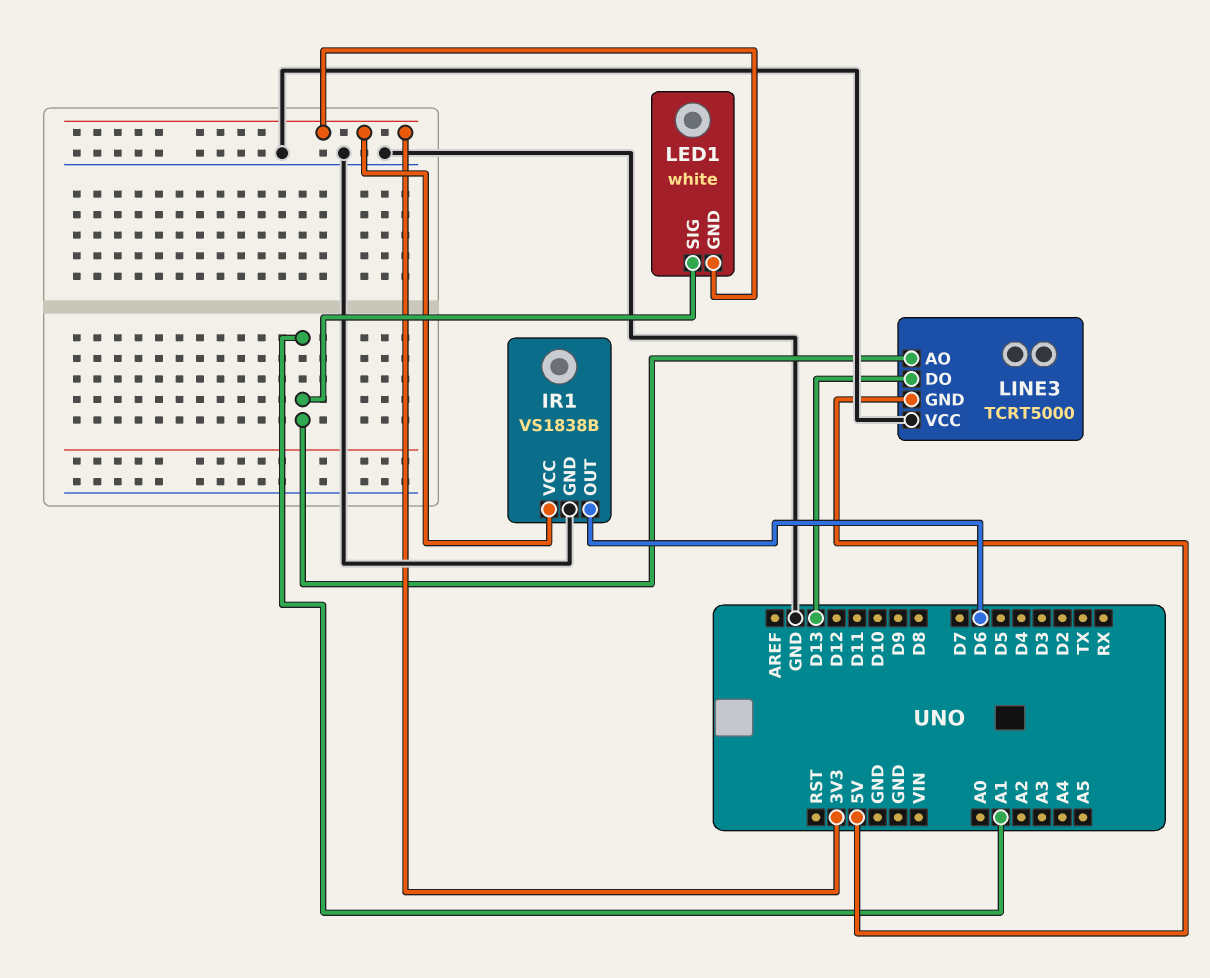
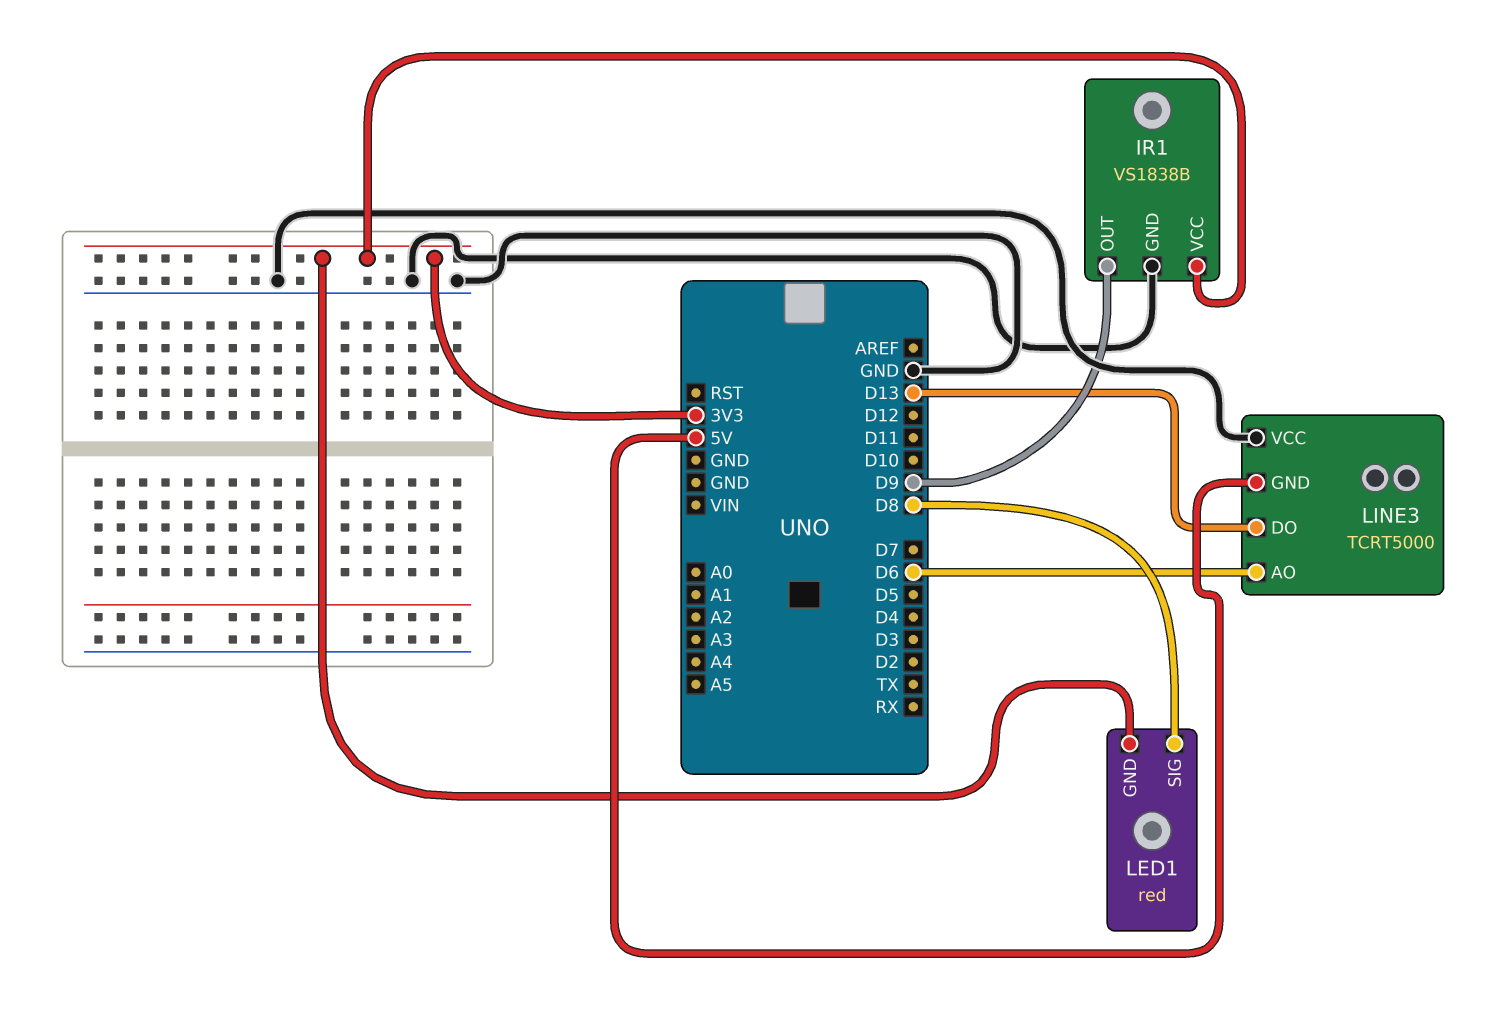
IR1 pin OUT: D6 -> D9
LED1: white -> red
LED1 pin SIG: A1 -> D8
LINE3 pin AO: A1 -> D6

